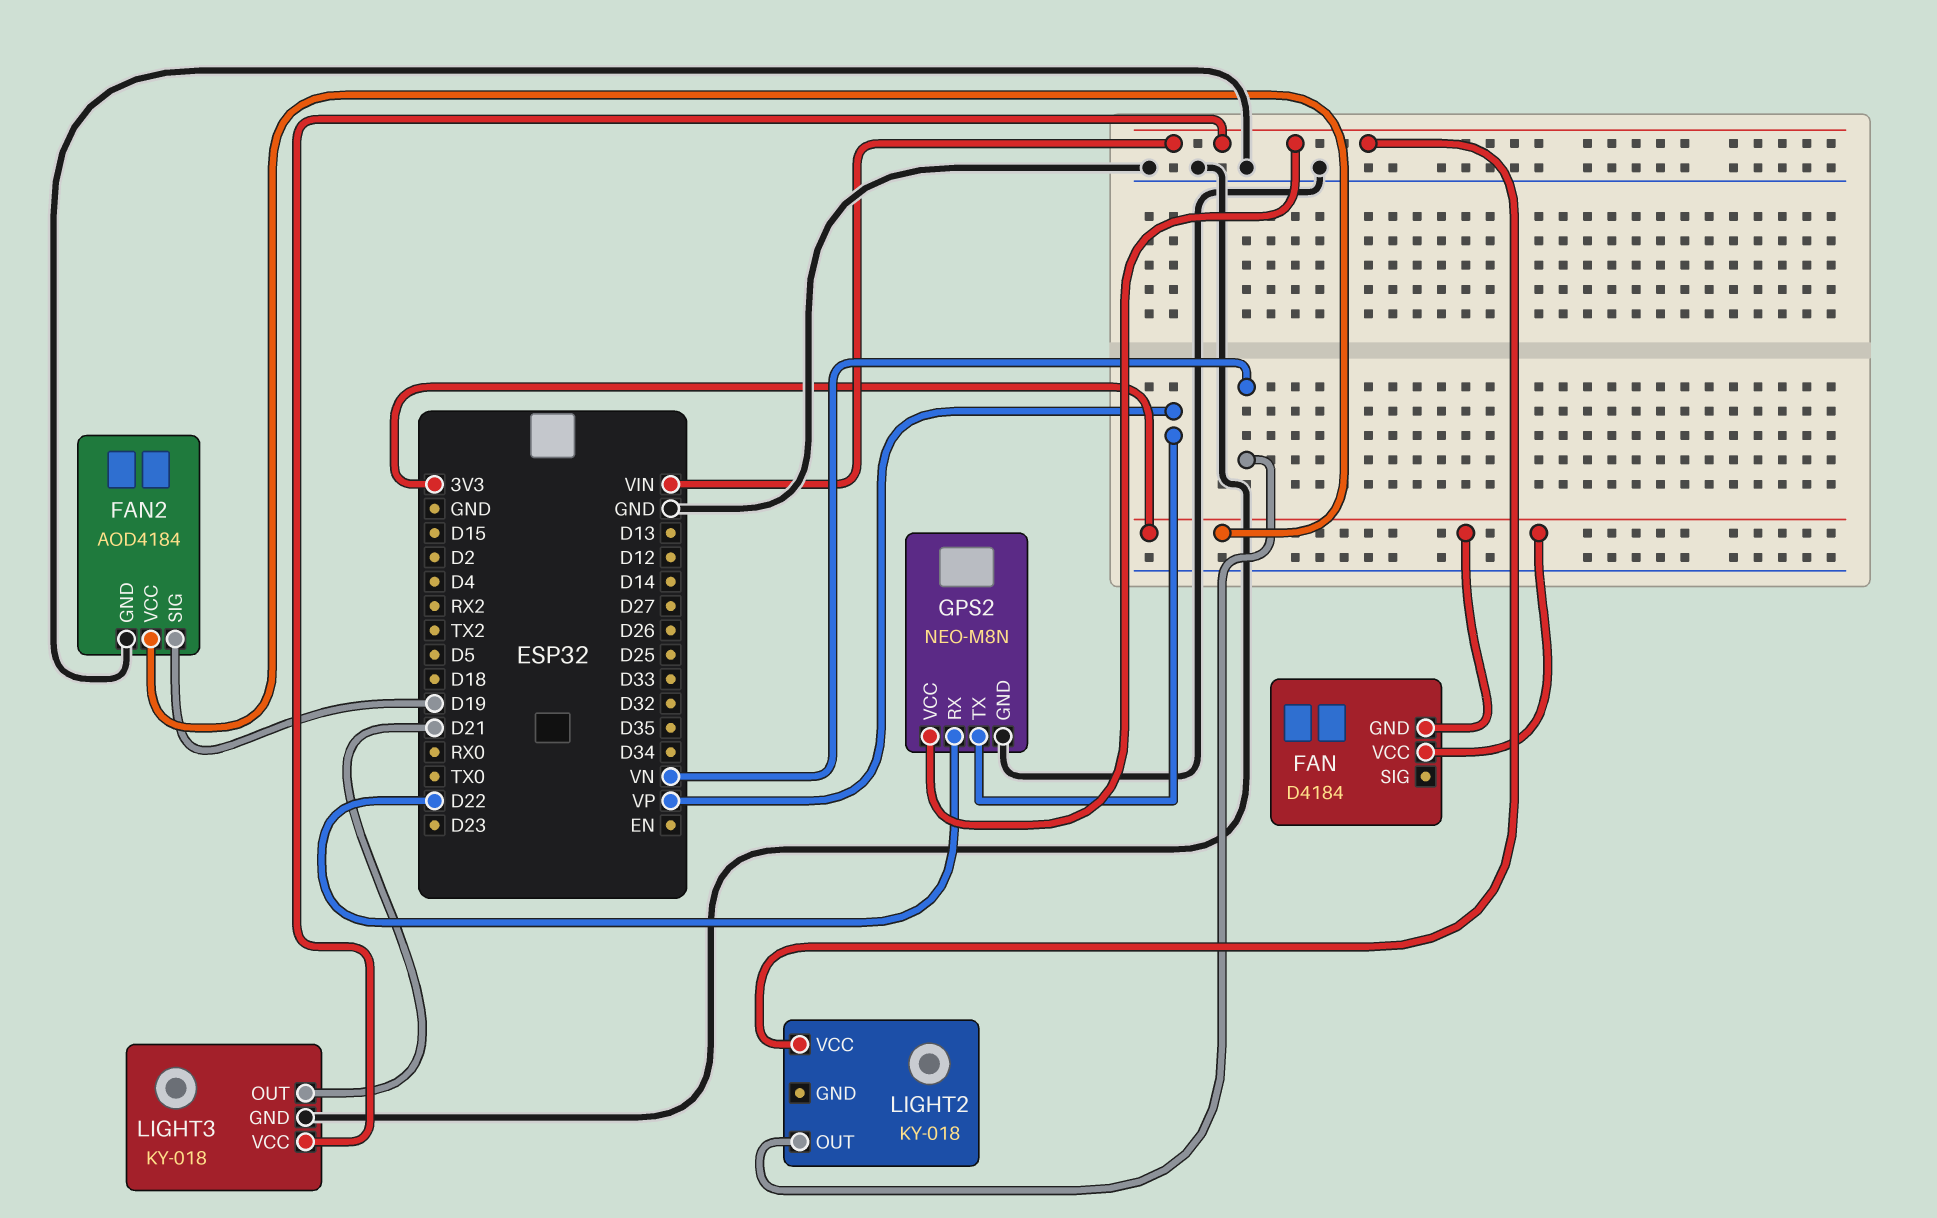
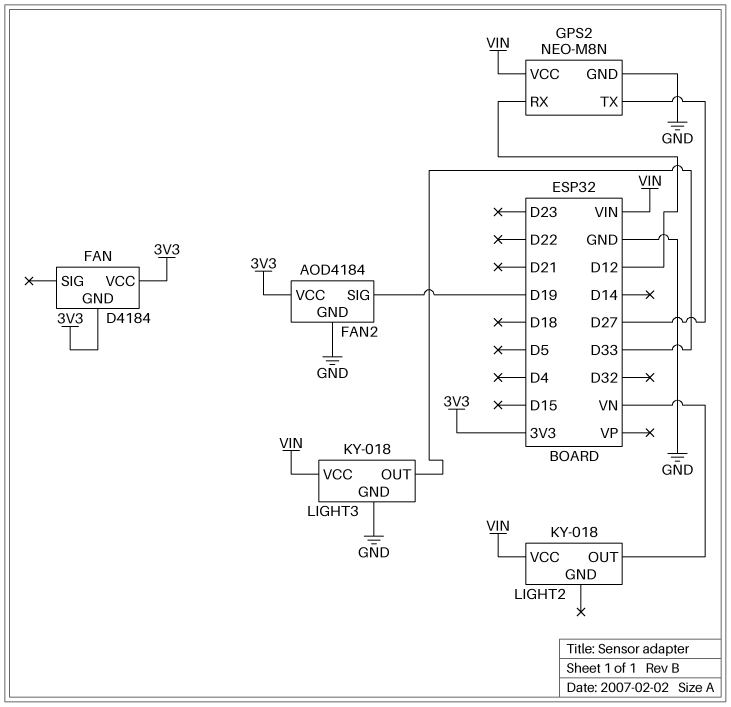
GPS2 pin RX: D22 -> D12
GPS2 pin TX: VP -> D27
LIGHT3 pin OUT: D21 -> D33

